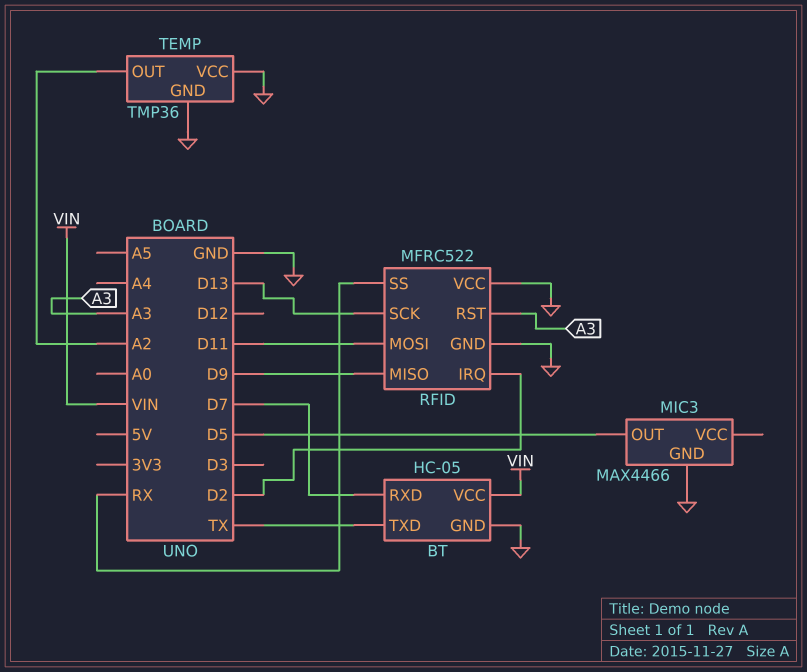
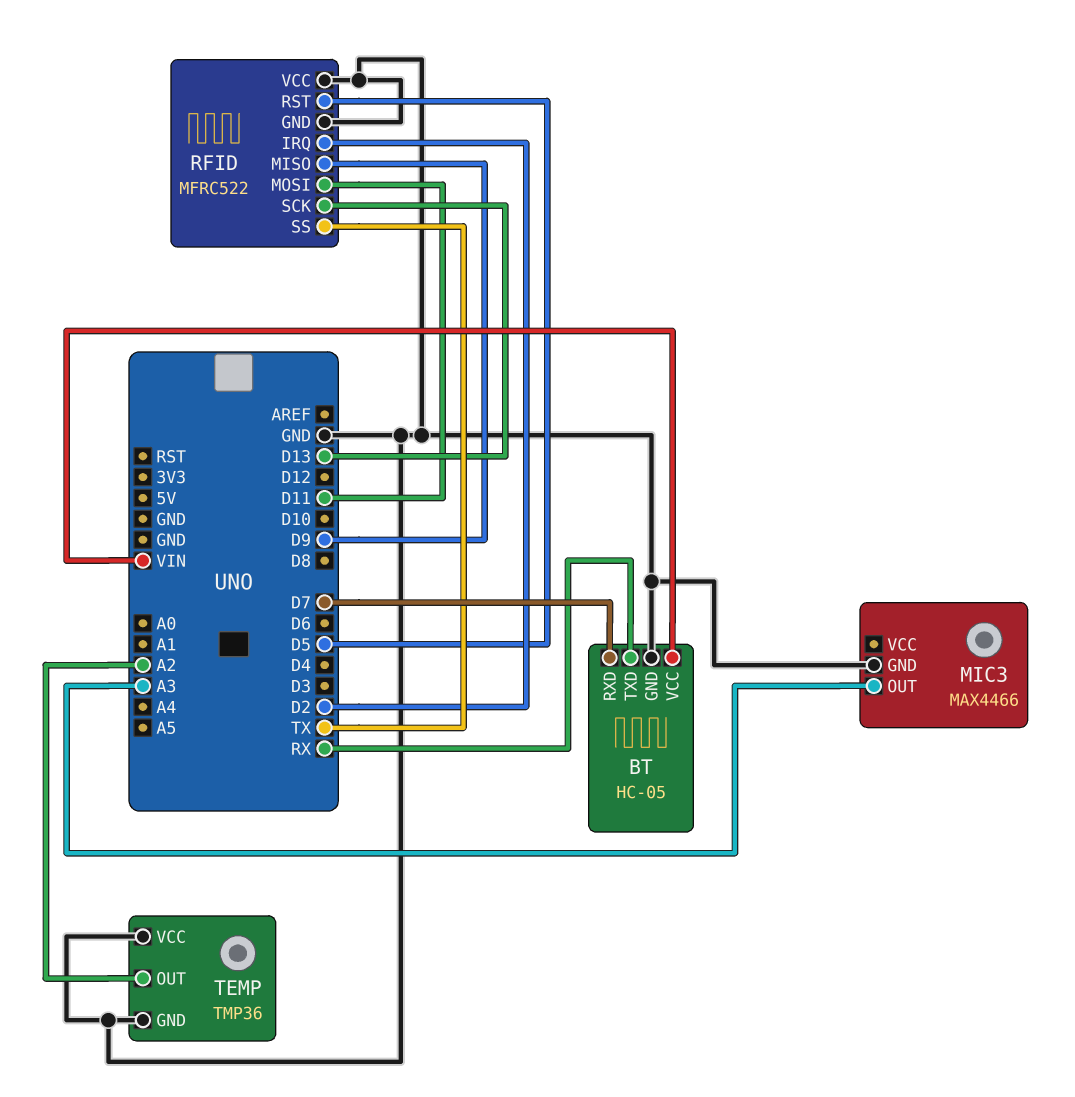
BT pin TXD: TX -> RX
MIC3 pin OUT: D5 -> A3
RFID pin RST: A3 -> D5
RFID pin SS: RX -> TX

